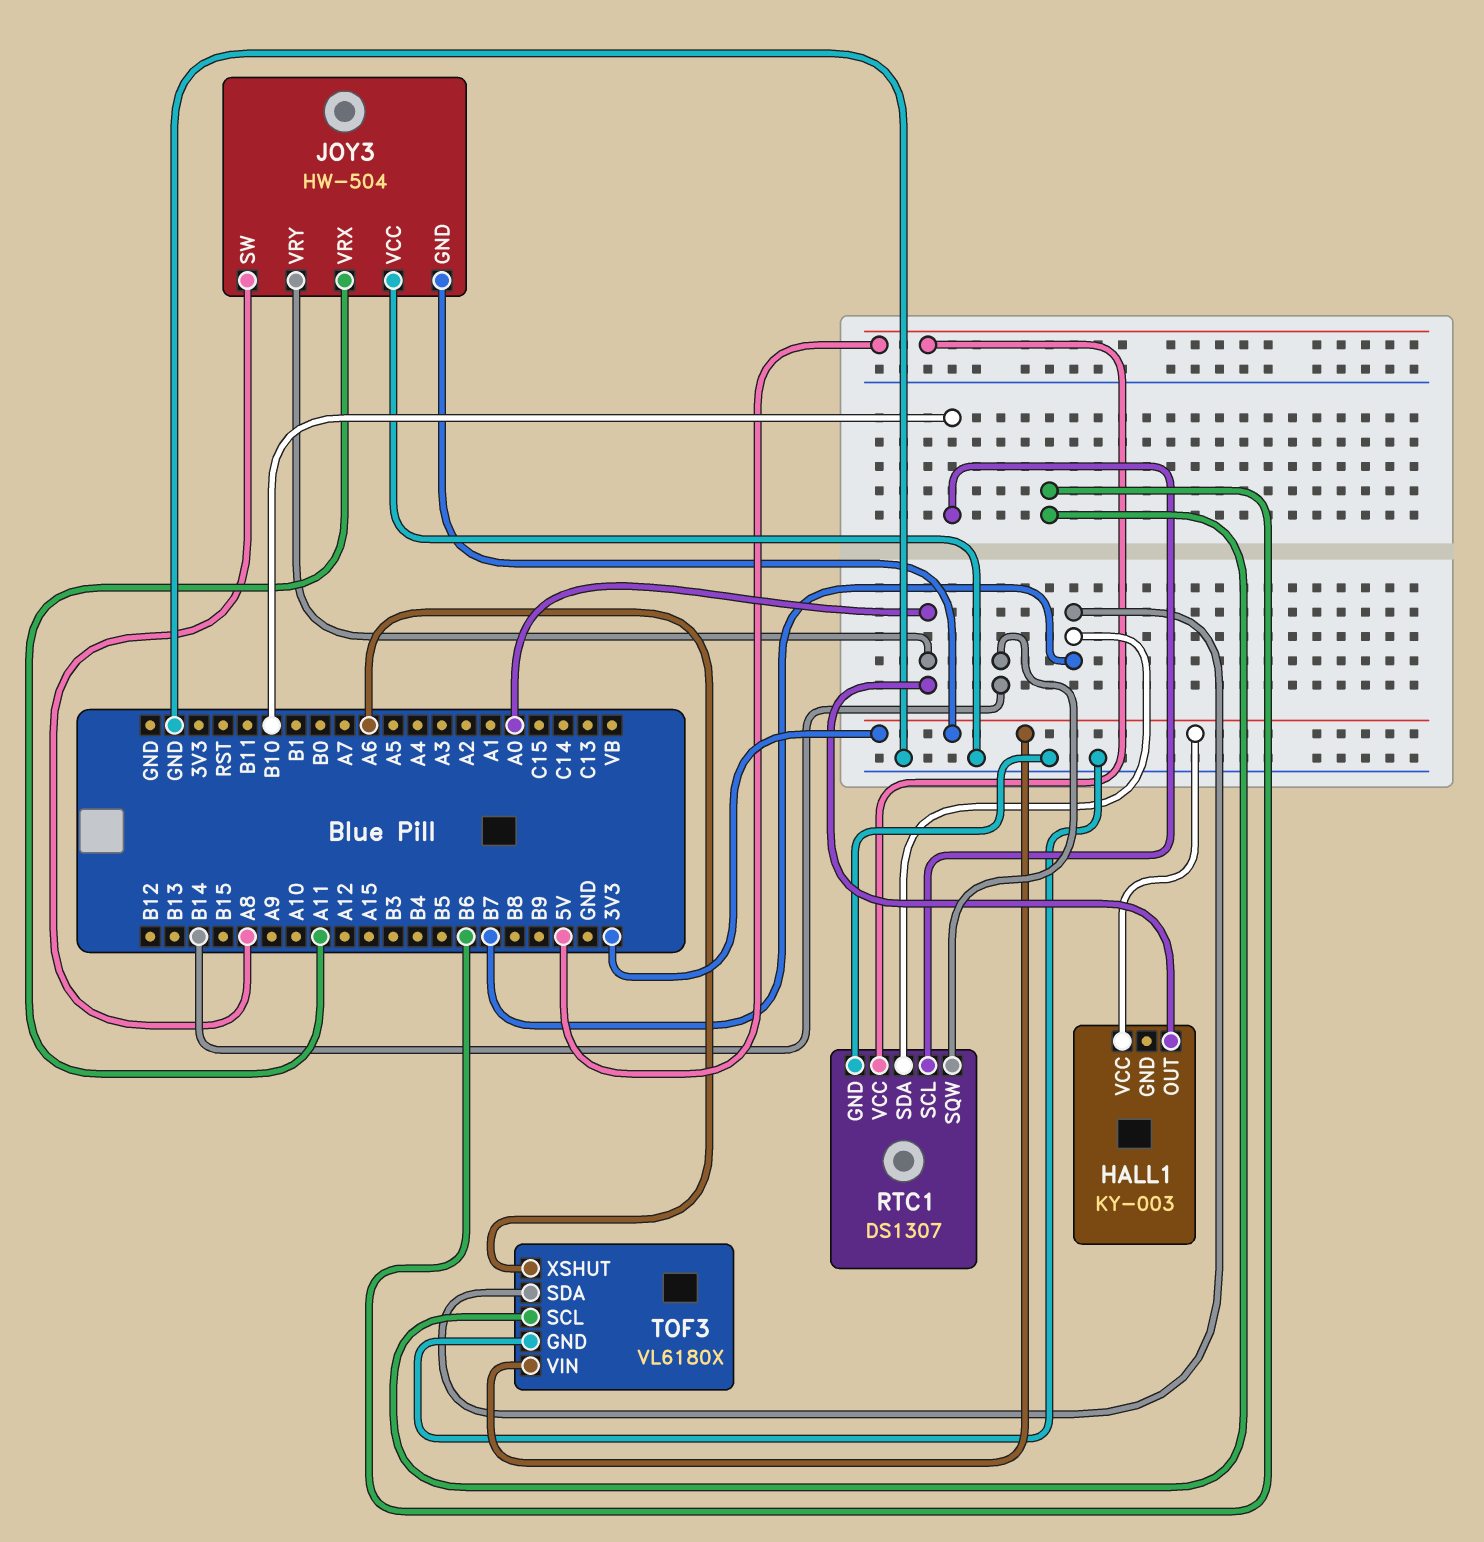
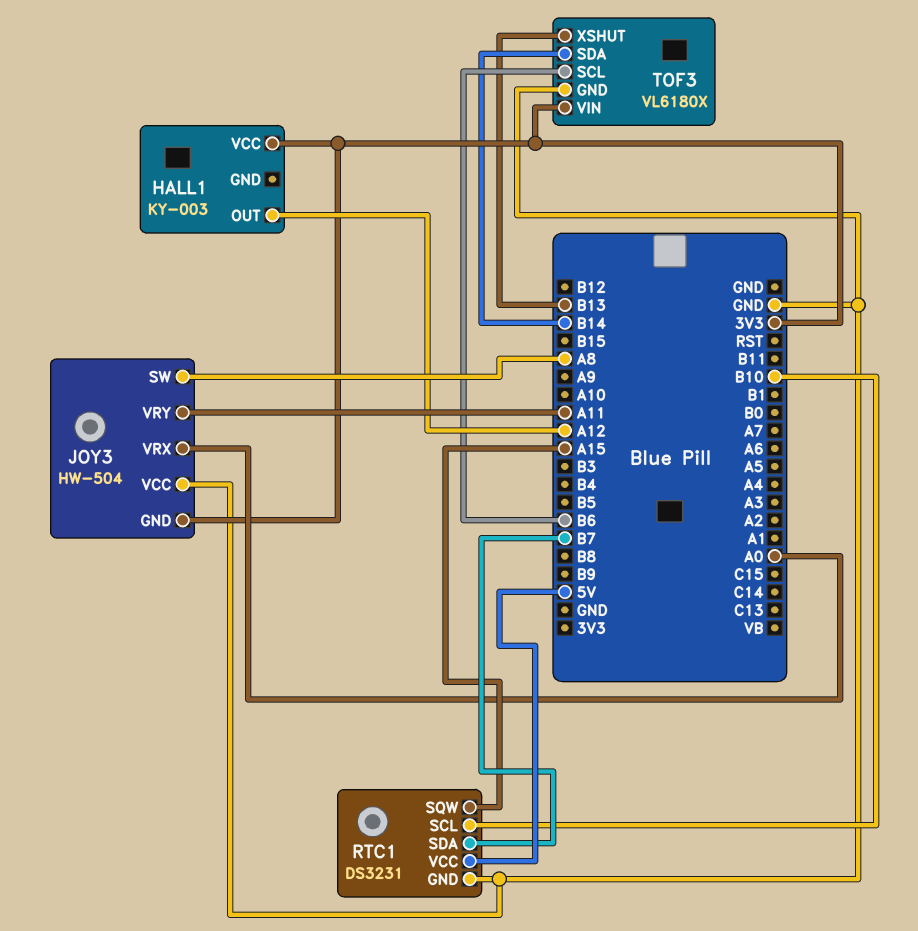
HALL1 pin OUT: A0 -> A12
JOY3 pin VRX: A11 -> A0
JOY3 pin VRY: A0 -> A11
RTC1: DS1307 -> DS3231
RTC1 pin SQW: B14 -> A15
TOF3 pin SDA: B7 -> B14
TOF3 pin XSHUT: A6 -> B13

